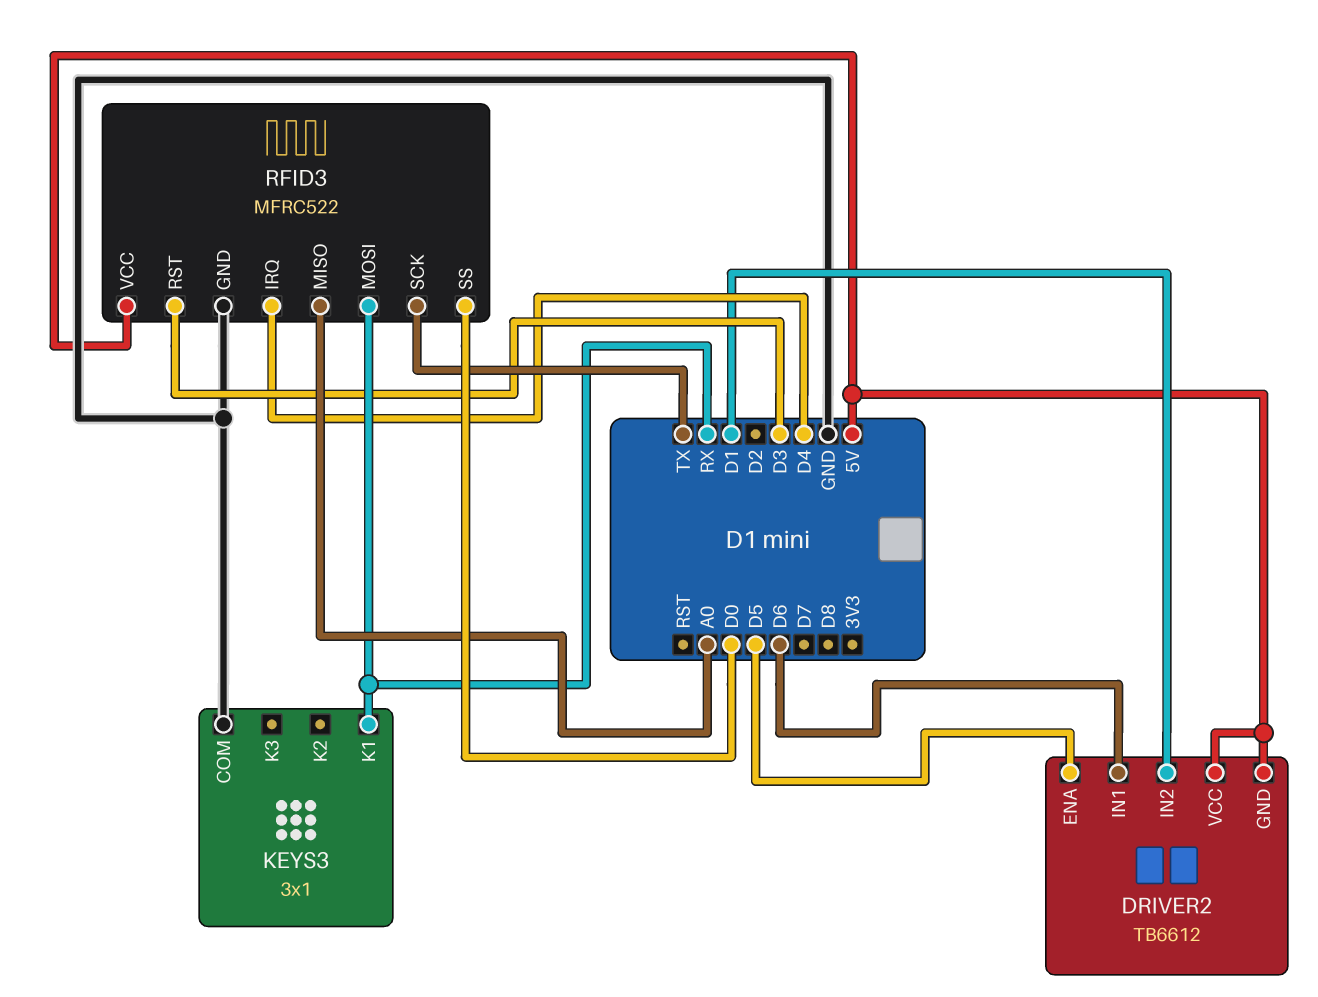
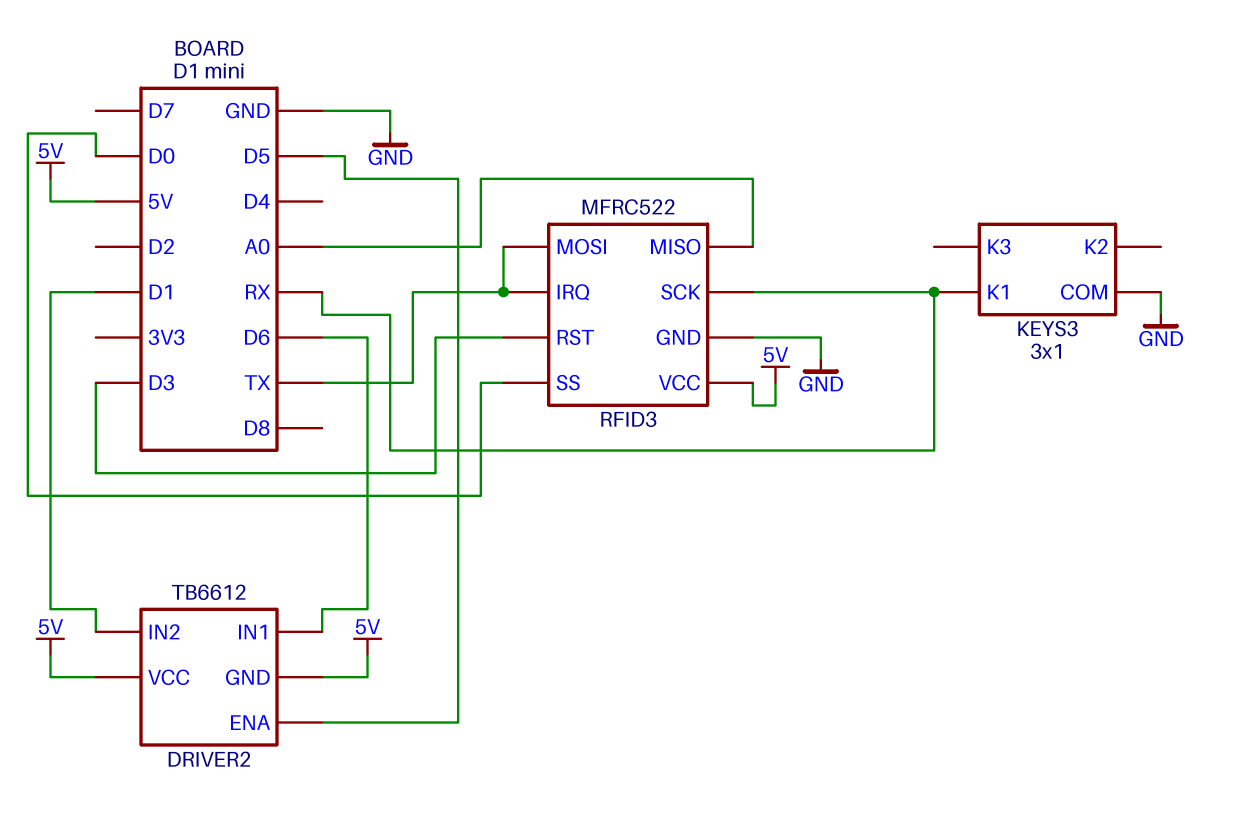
RFID3 pin IRQ: D4 -> TX
RFID3 pin MOSI: RX -> TX
RFID3 pin SCK: TX -> RX

